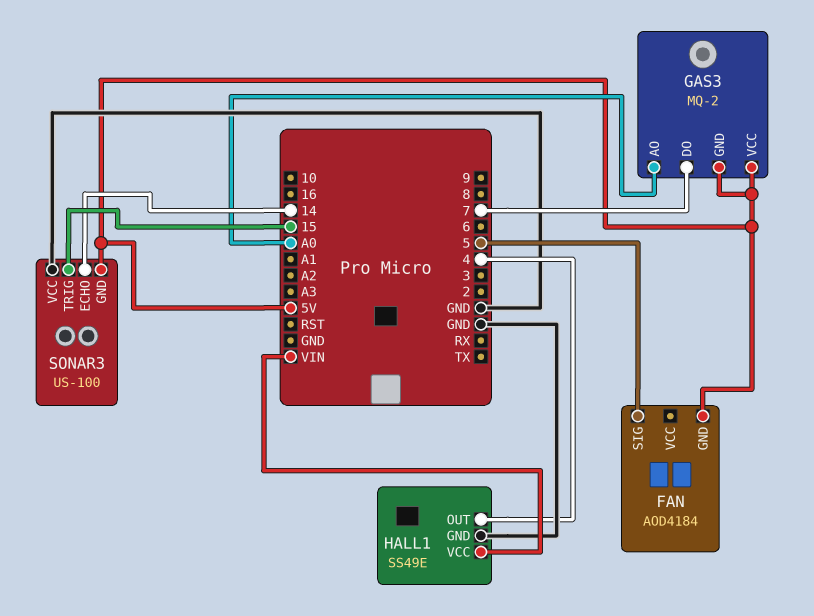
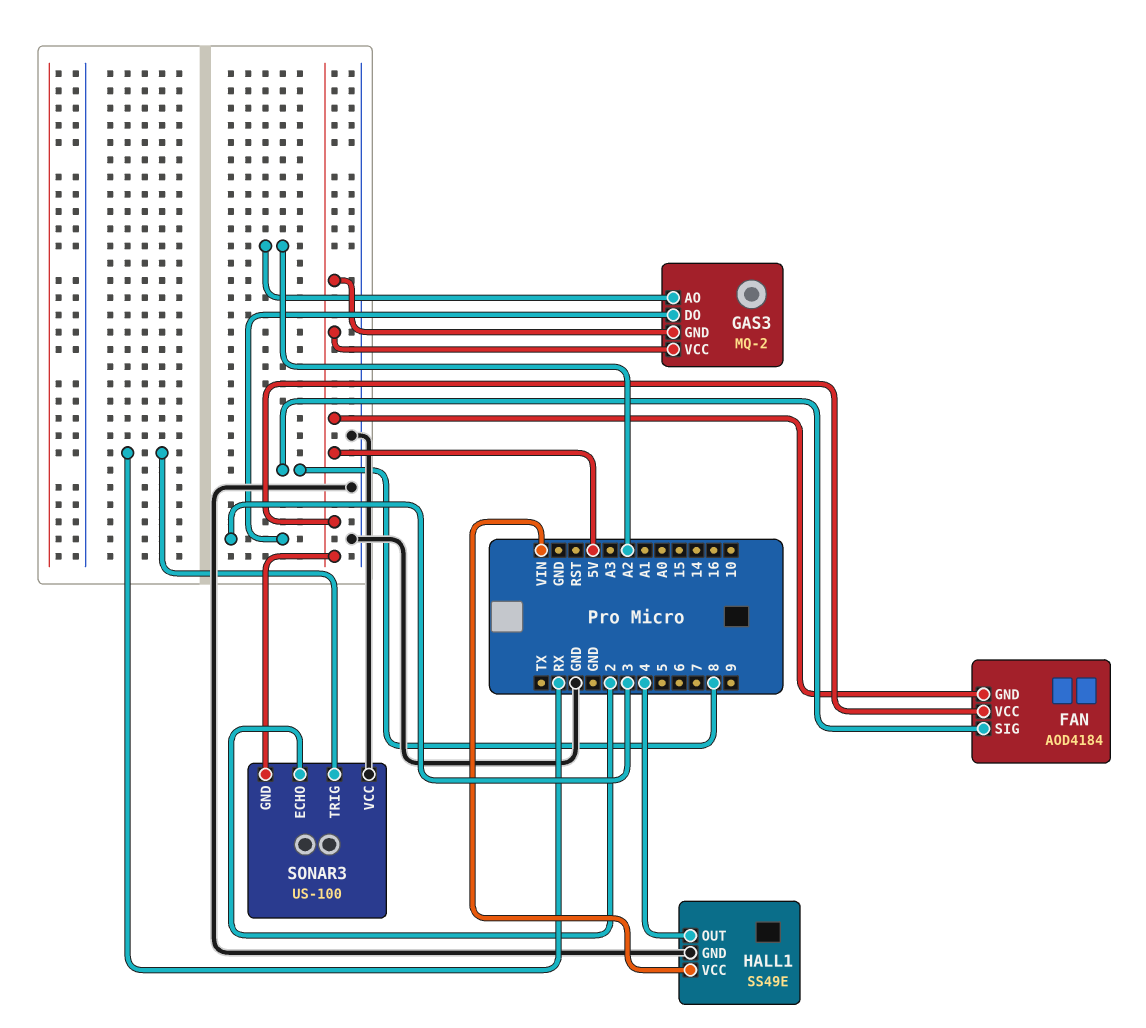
FAN pin SIG: 5 -> 8
FAN pin VCC: none -> 5V
GAS3 pin AO: A0 -> A2
GAS3 pin DO: 7 -> 3
SONAR3 pin ECHO: 14 -> 2
SONAR3 pin TRIG: 15 -> RX

